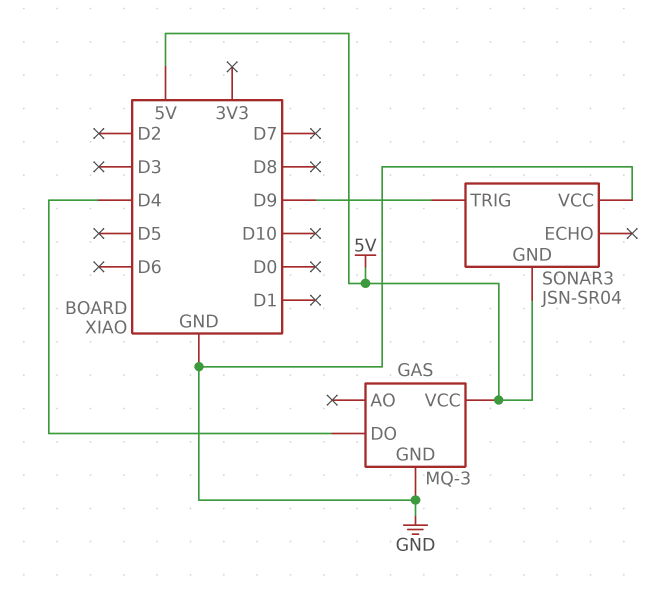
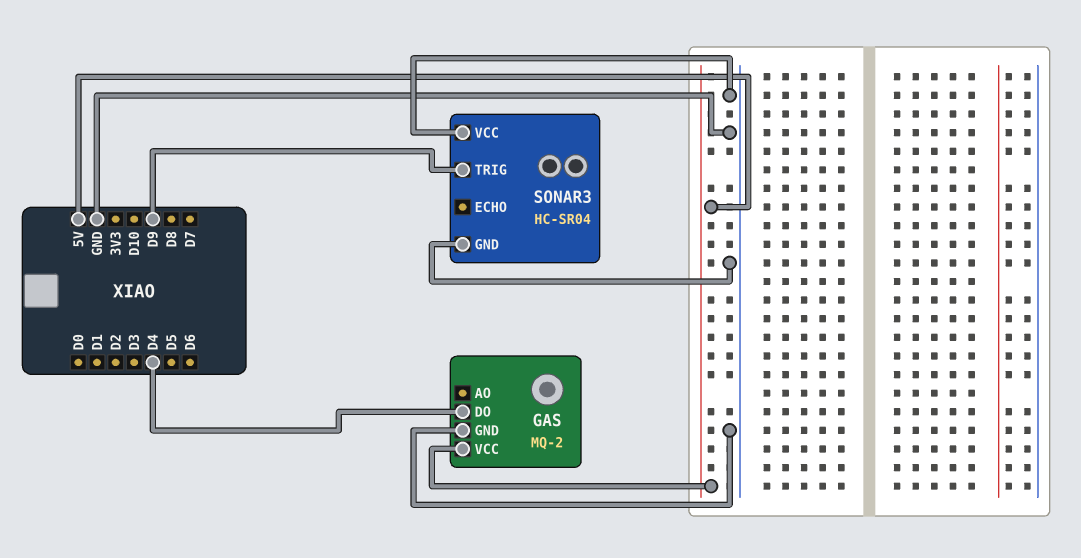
GAS: MQ-3 -> MQ-2
SONAR3: JSN-SR04 -> HC-SR04
SONAR3 pin GND: 5V -> GND

